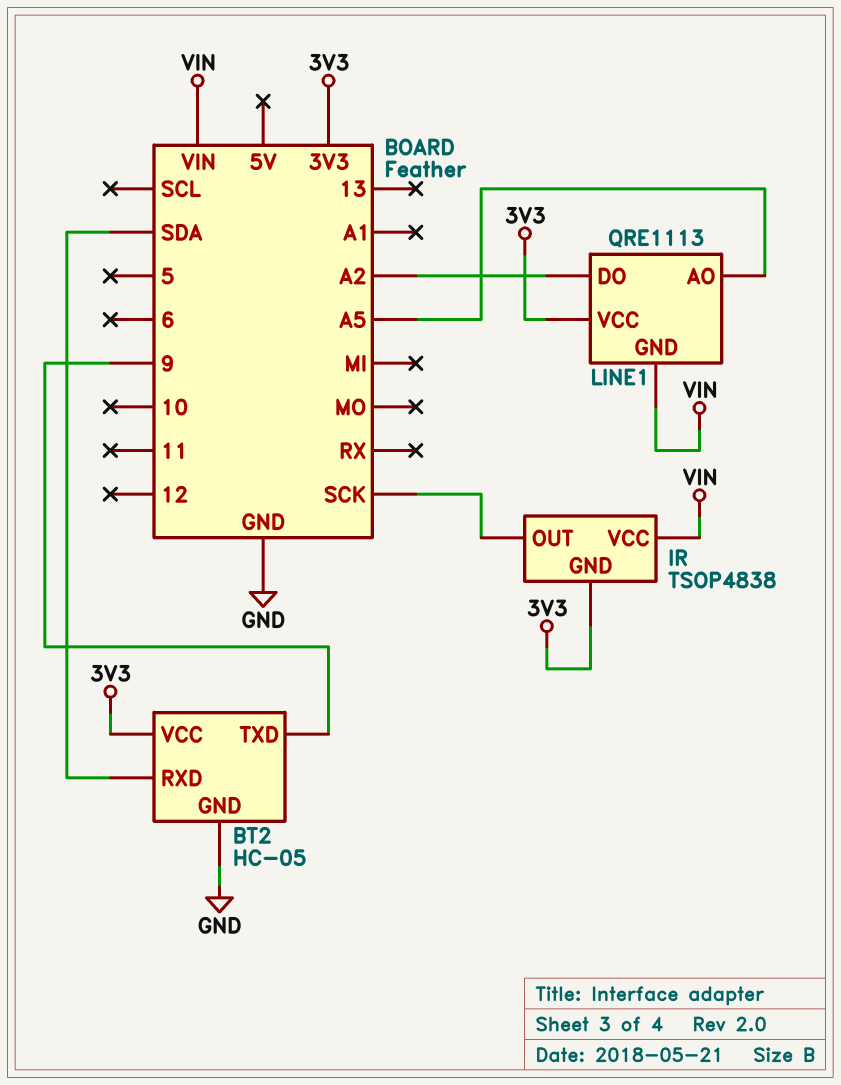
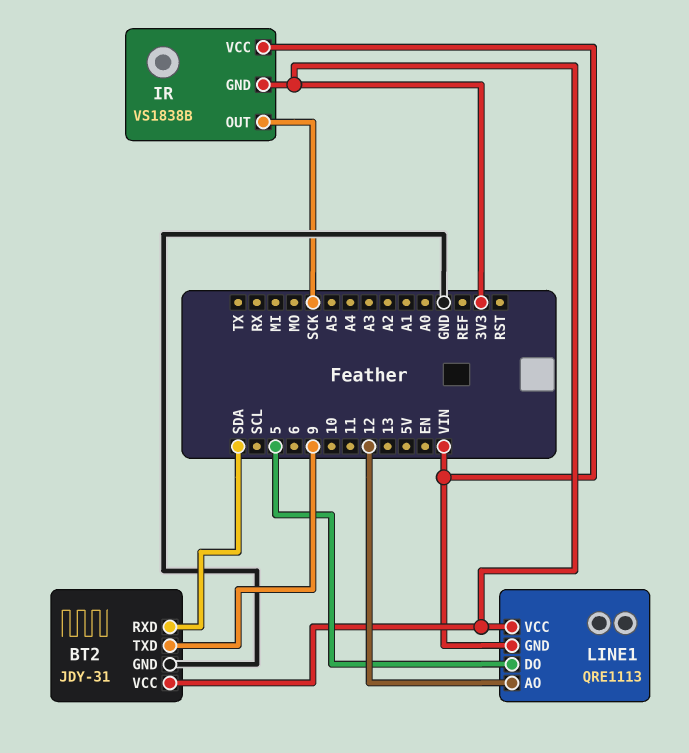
BT2: HC-05 -> JDY-31
IR: TSOP4838 -> VS1838B
LINE1 pin AO: A5 -> 12
LINE1 pin DO: A2 -> 5

